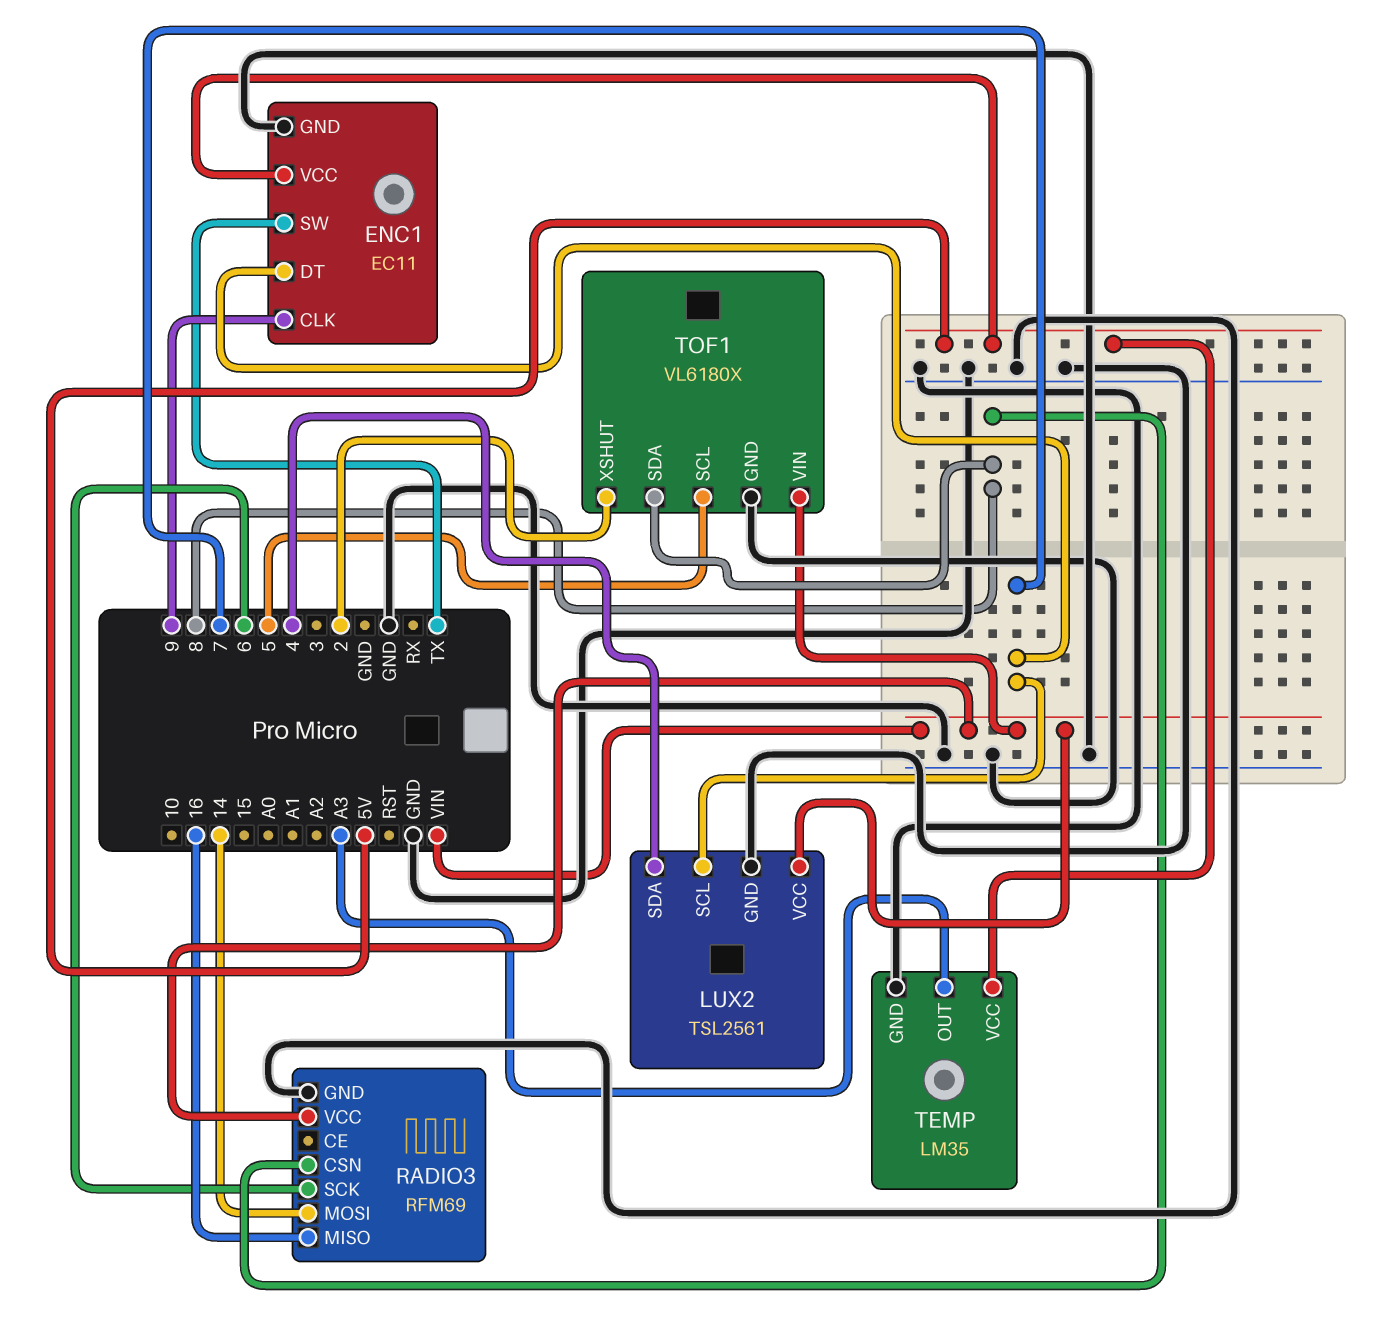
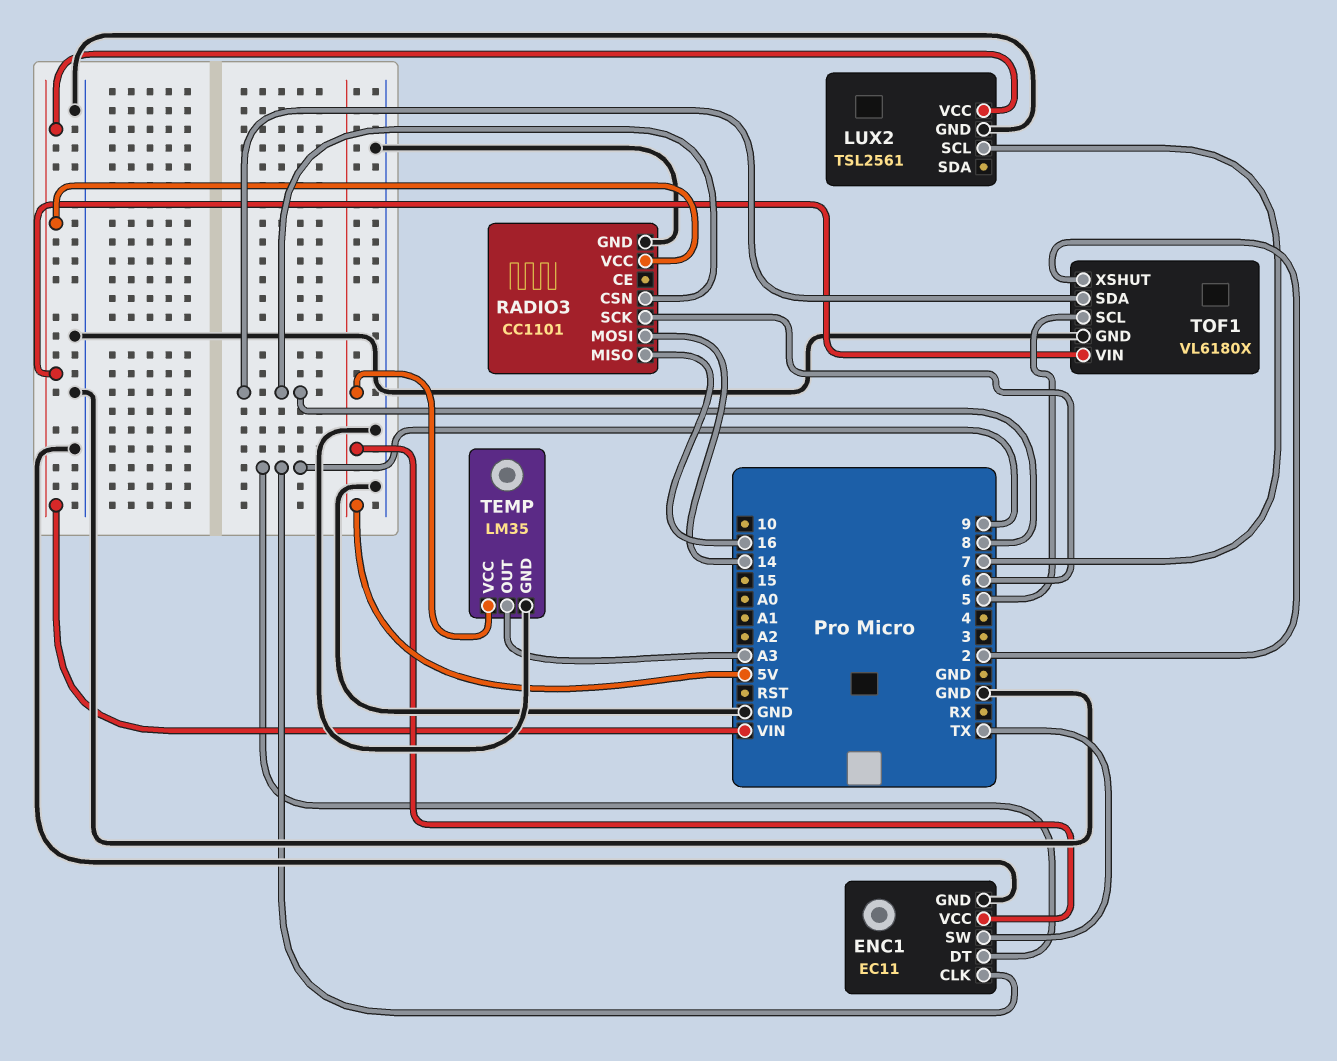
ENC1 pin DT: 7 -> 9
LUX2 pin SDA: 4 -> none
RADIO3: RFM69 -> CC1101

